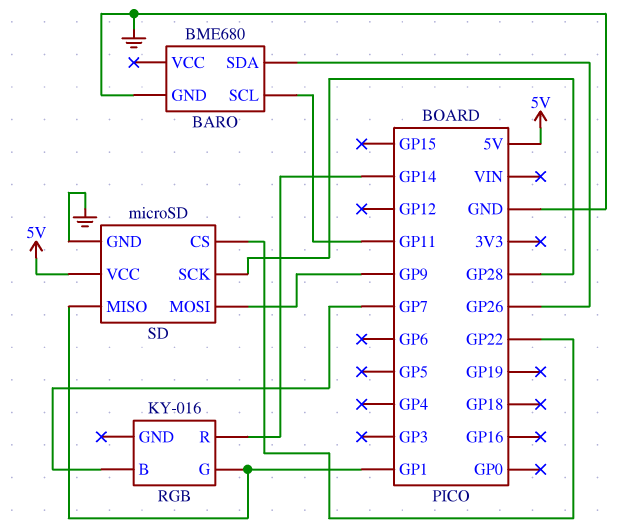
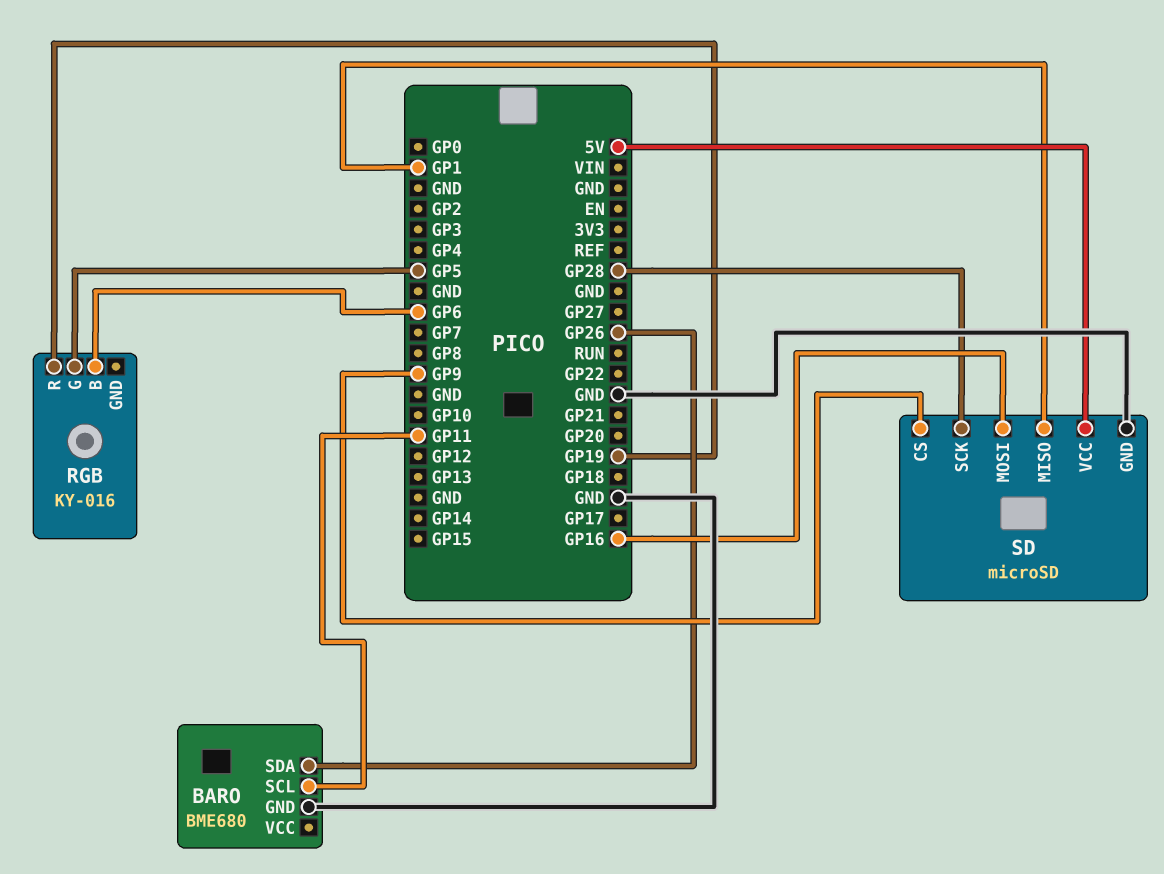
RGB pin B: GP7 -> GP6
RGB pin G: GP1 -> GP5
RGB pin R: GP14 -> GP19
SD pin CS: GP22 -> GP9
SD pin MOSI: GP9 -> GP16

